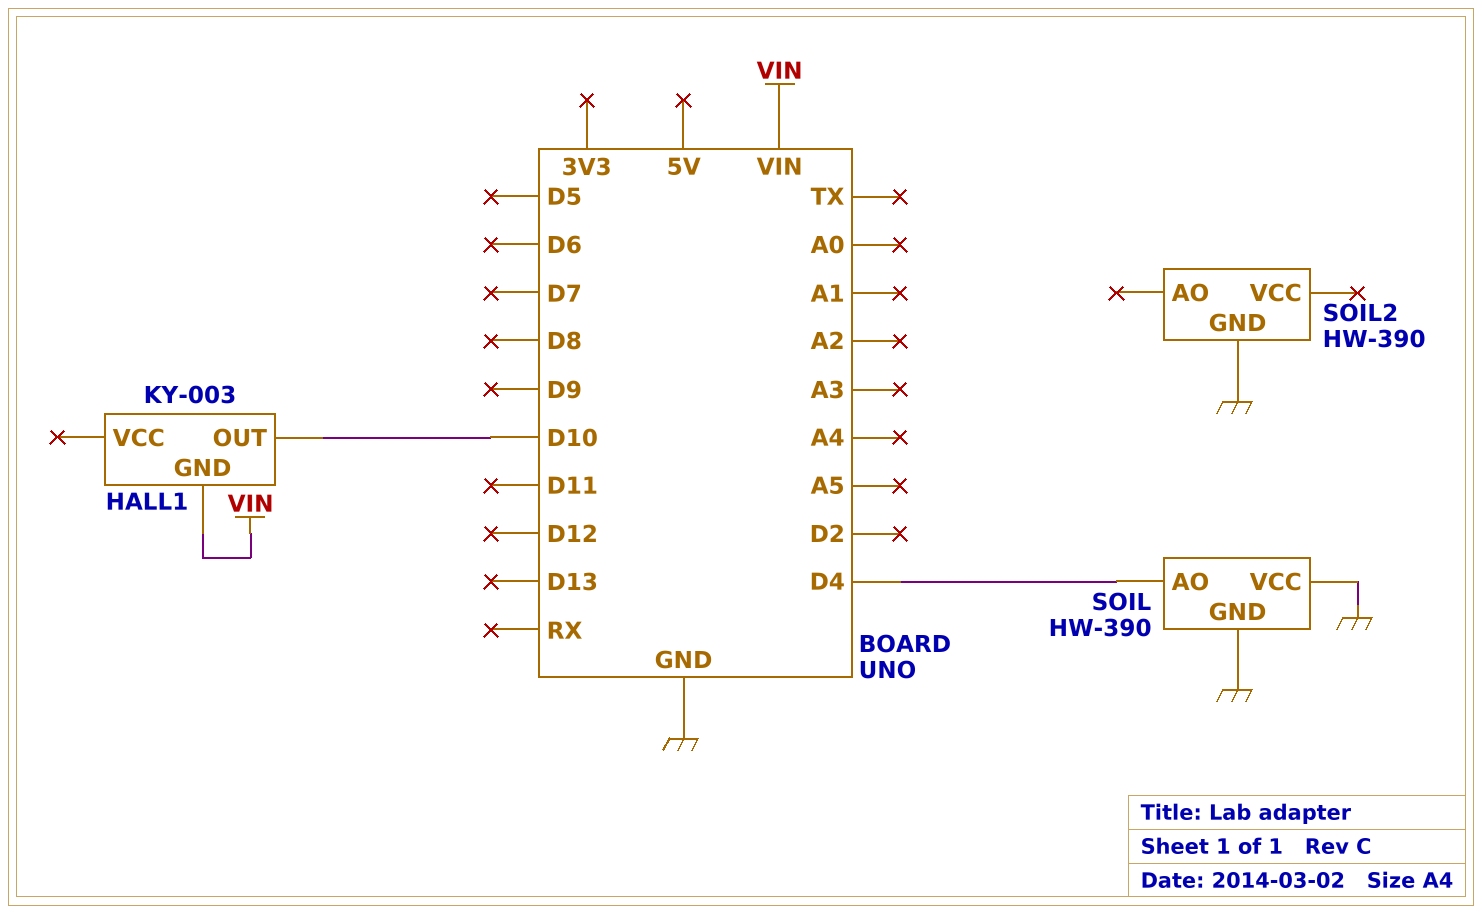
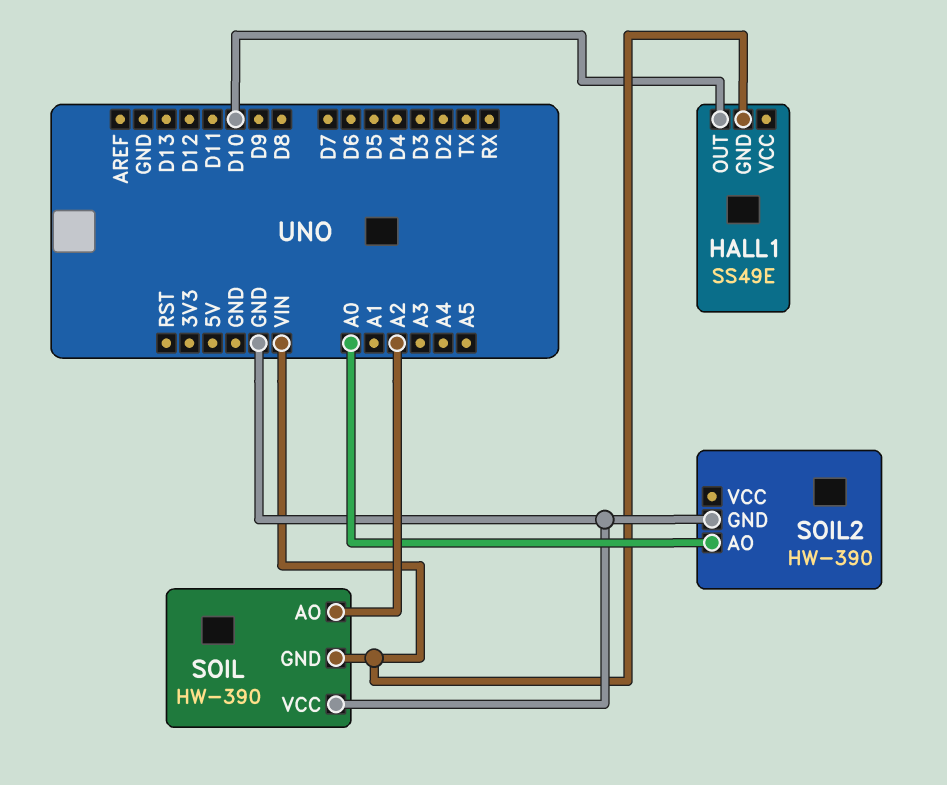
HALL1: KY-003 -> SS49E
SOIL pin AO: D4 -> A2
SOIL pin GND: GND -> VIN
SOIL2 pin AO: none -> A0

